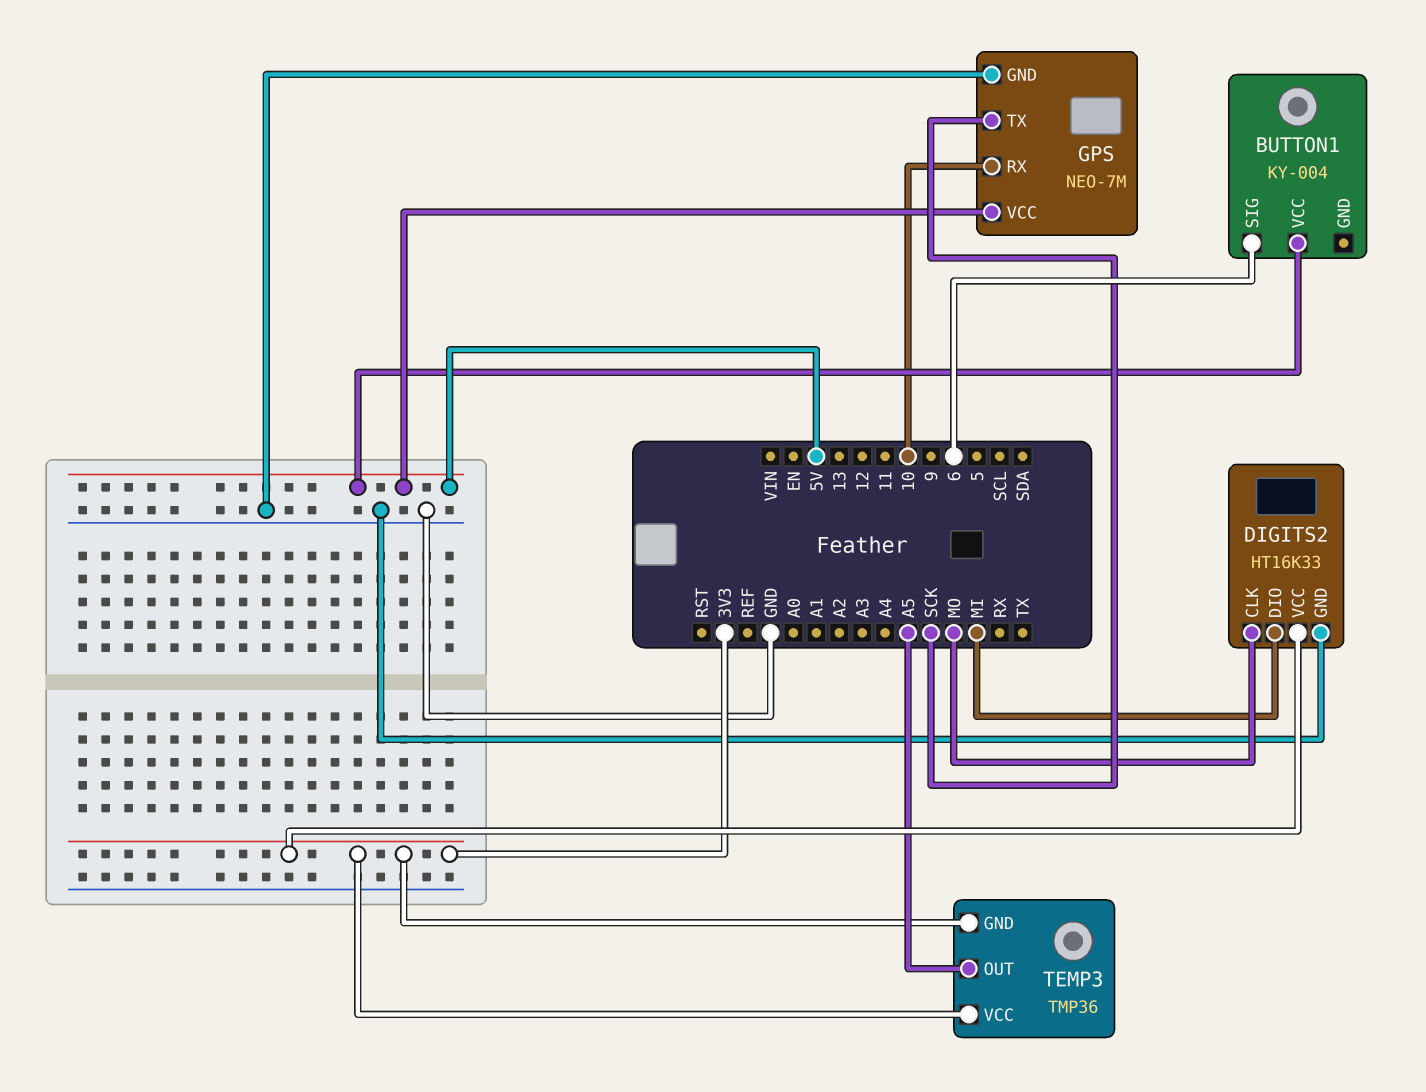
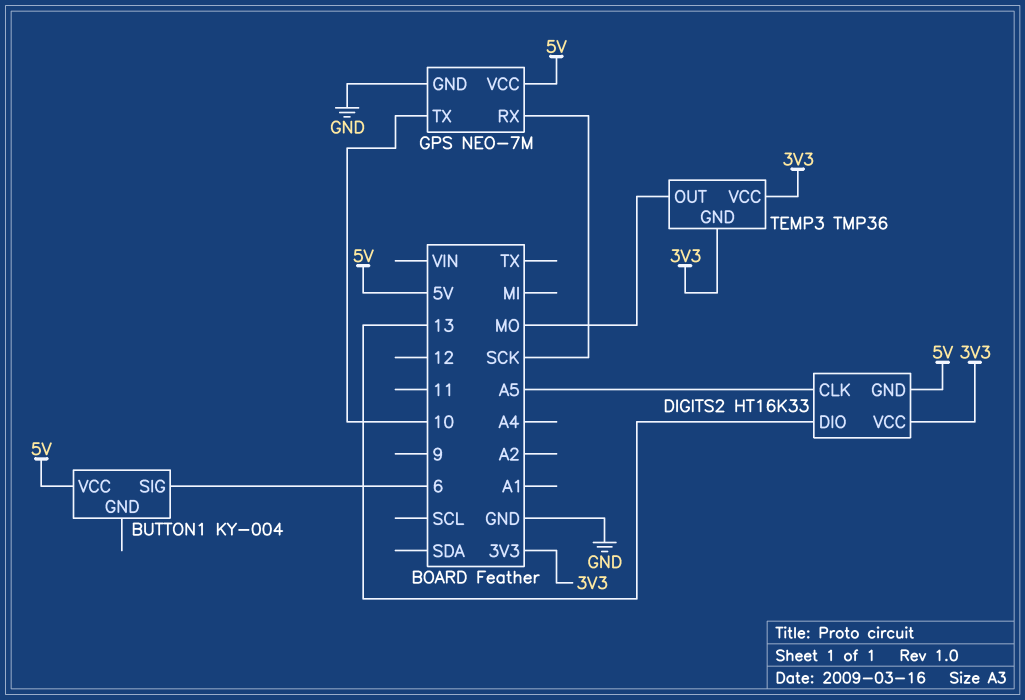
DIGITS2 pin CLK: MO -> A5
DIGITS2 pin DIO: MI -> 13
DIGITS2 pin GND: GND -> 5V
GPS pin RX: 10 -> SCK
GPS pin TX: SCK -> 10
TEMP3 pin OUT: A5 -> MO

